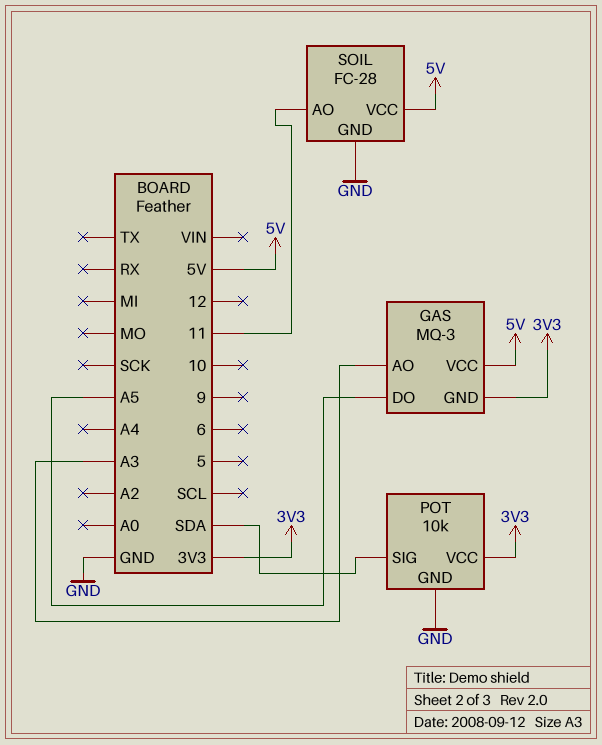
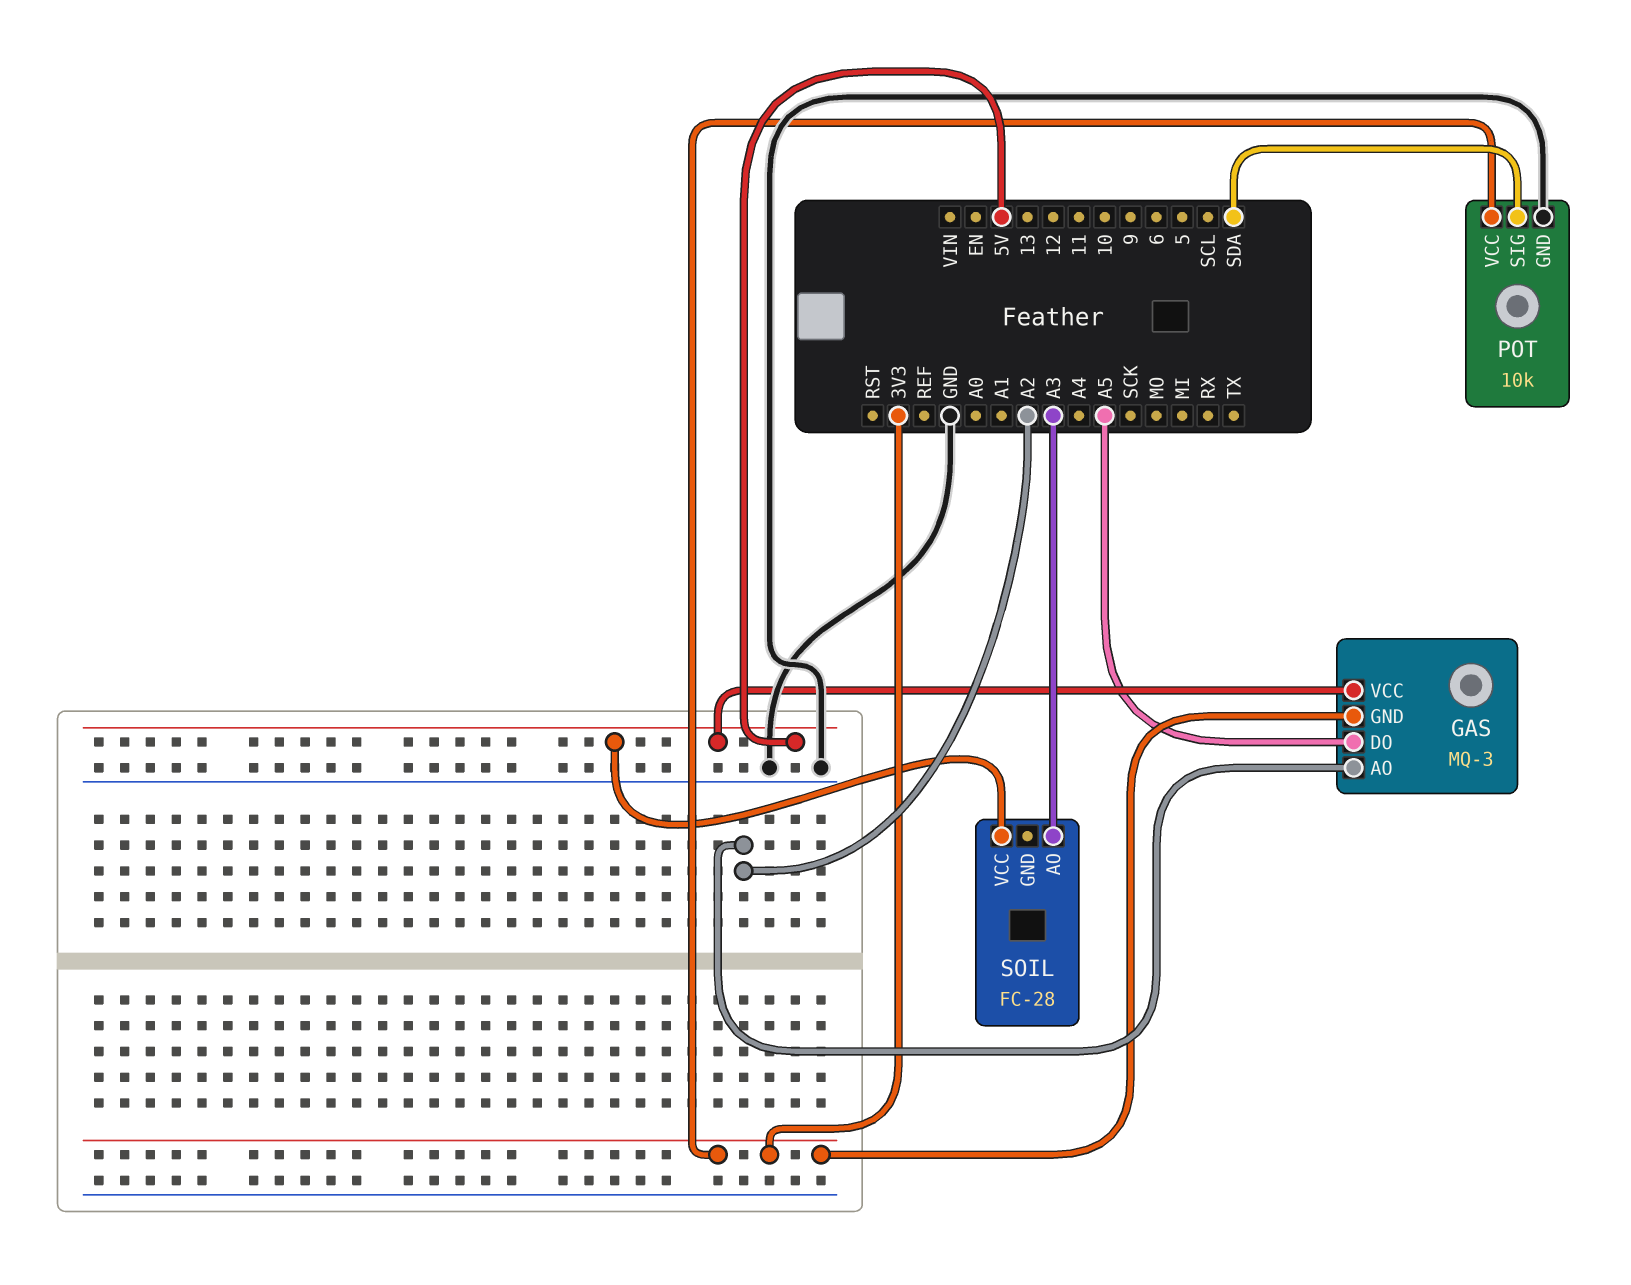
GAS pin AO: A3 -> A2
SOIL pin AO: 11 -> A3
SOIL pin GND: GND -> none

